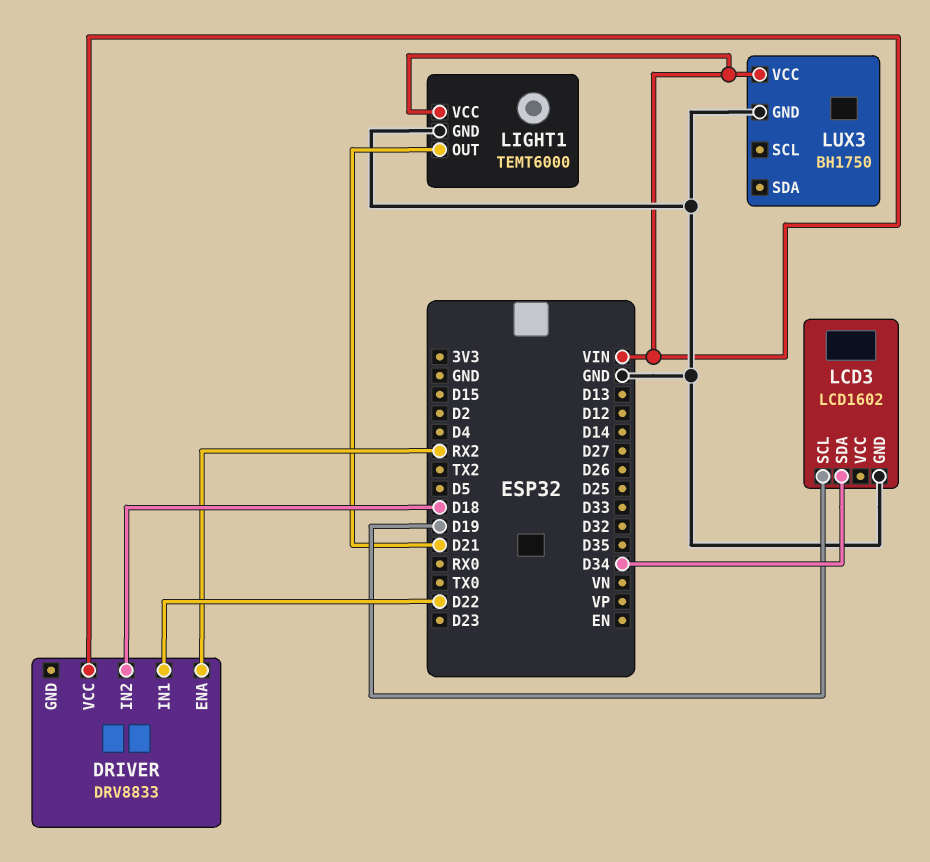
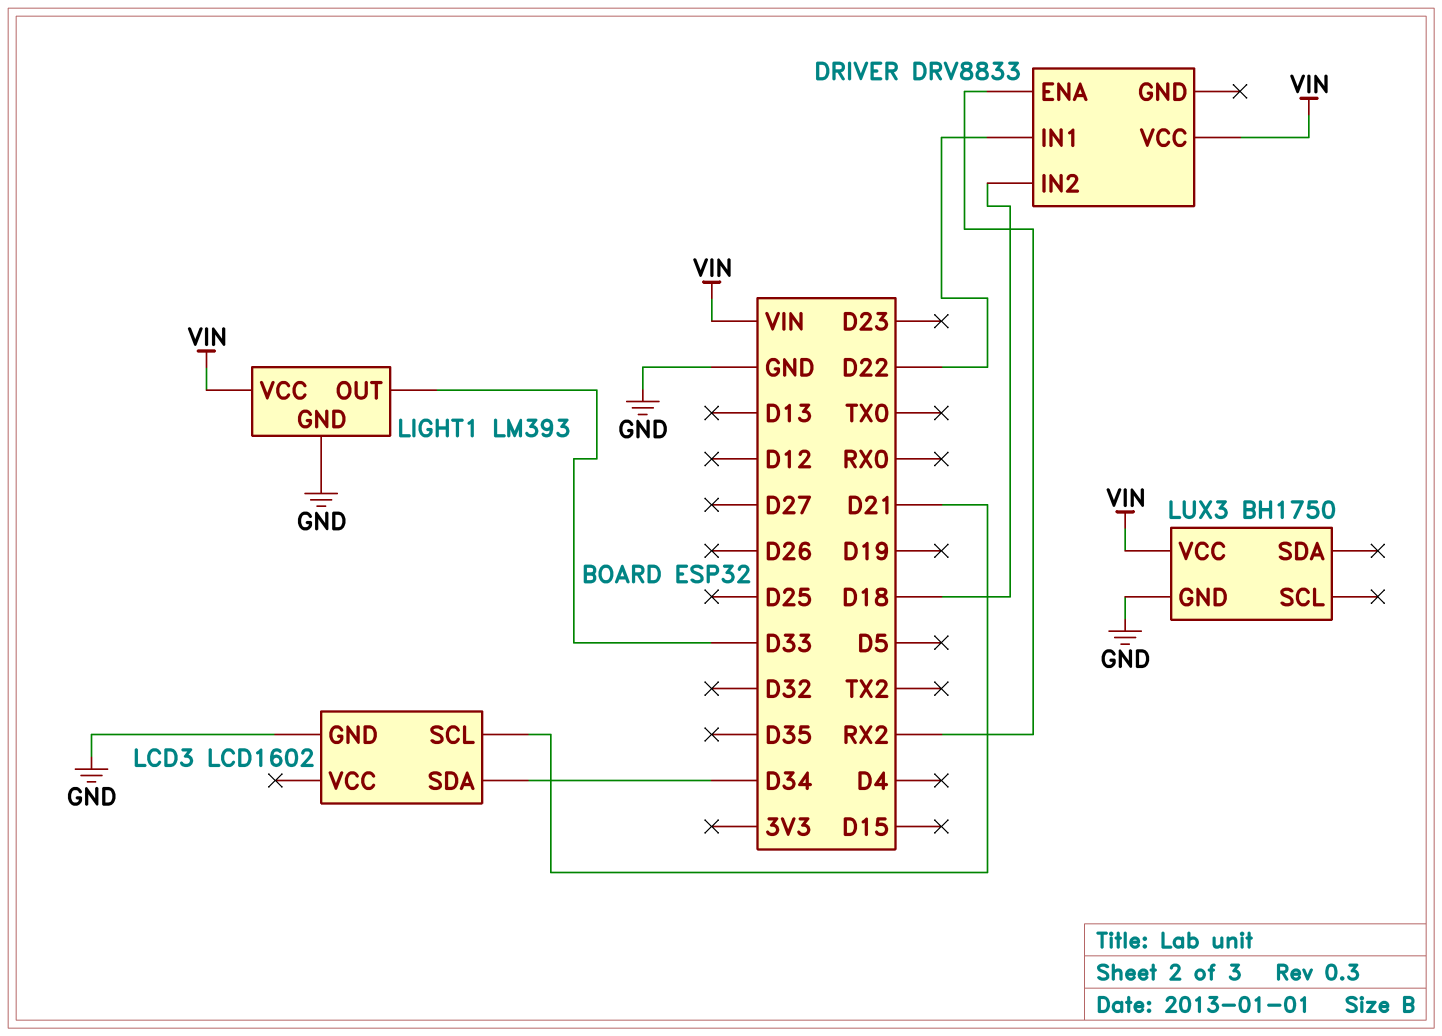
LCD3 pin SCL: D19 -> D21
LIGHT1: TEMT6000 -> LM393
LIGHT1 pin OUT: D21 -> D33

